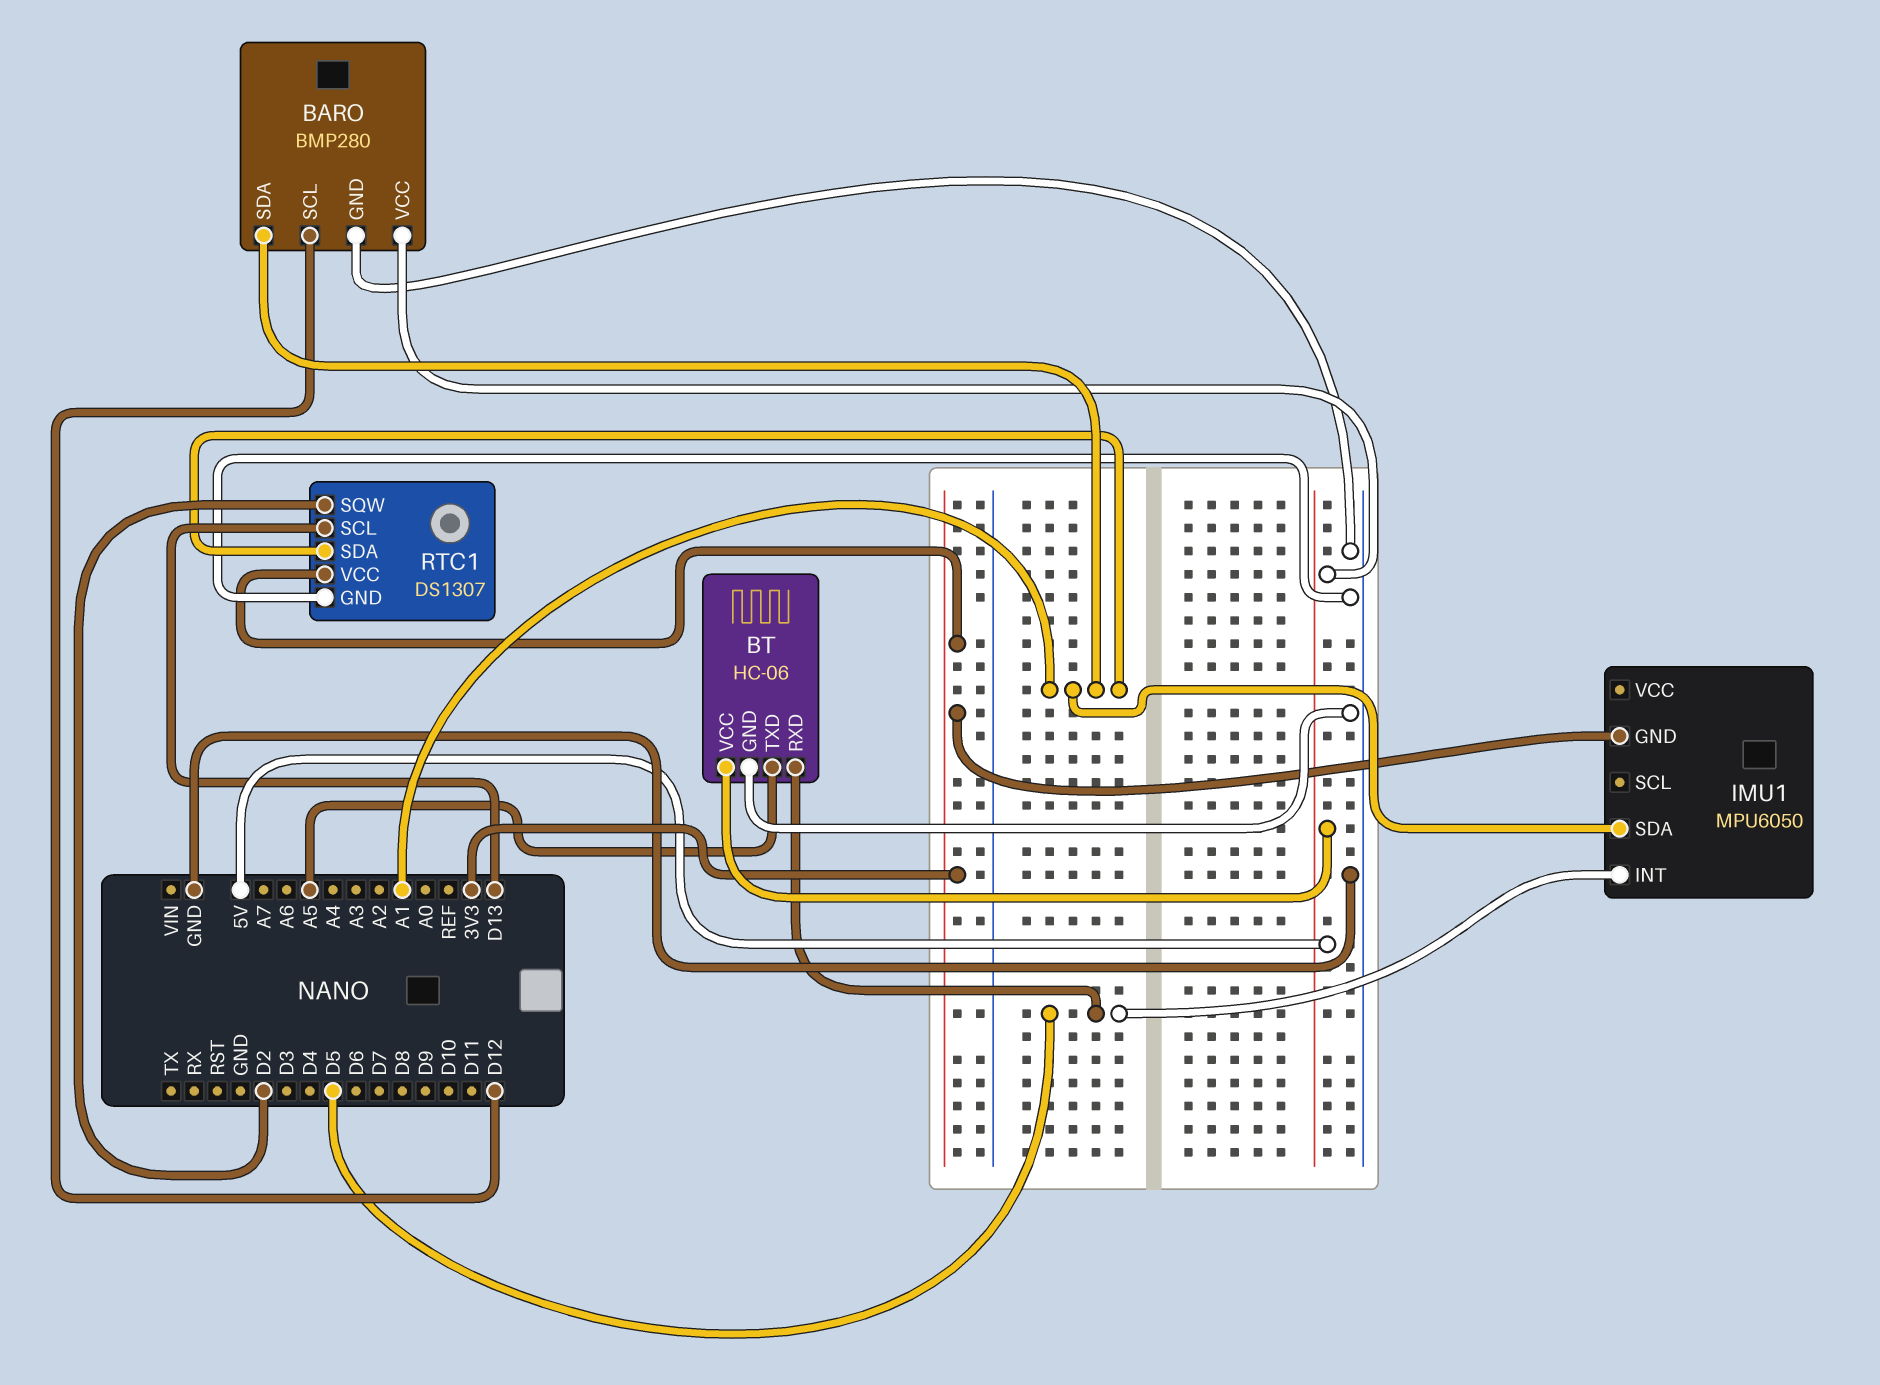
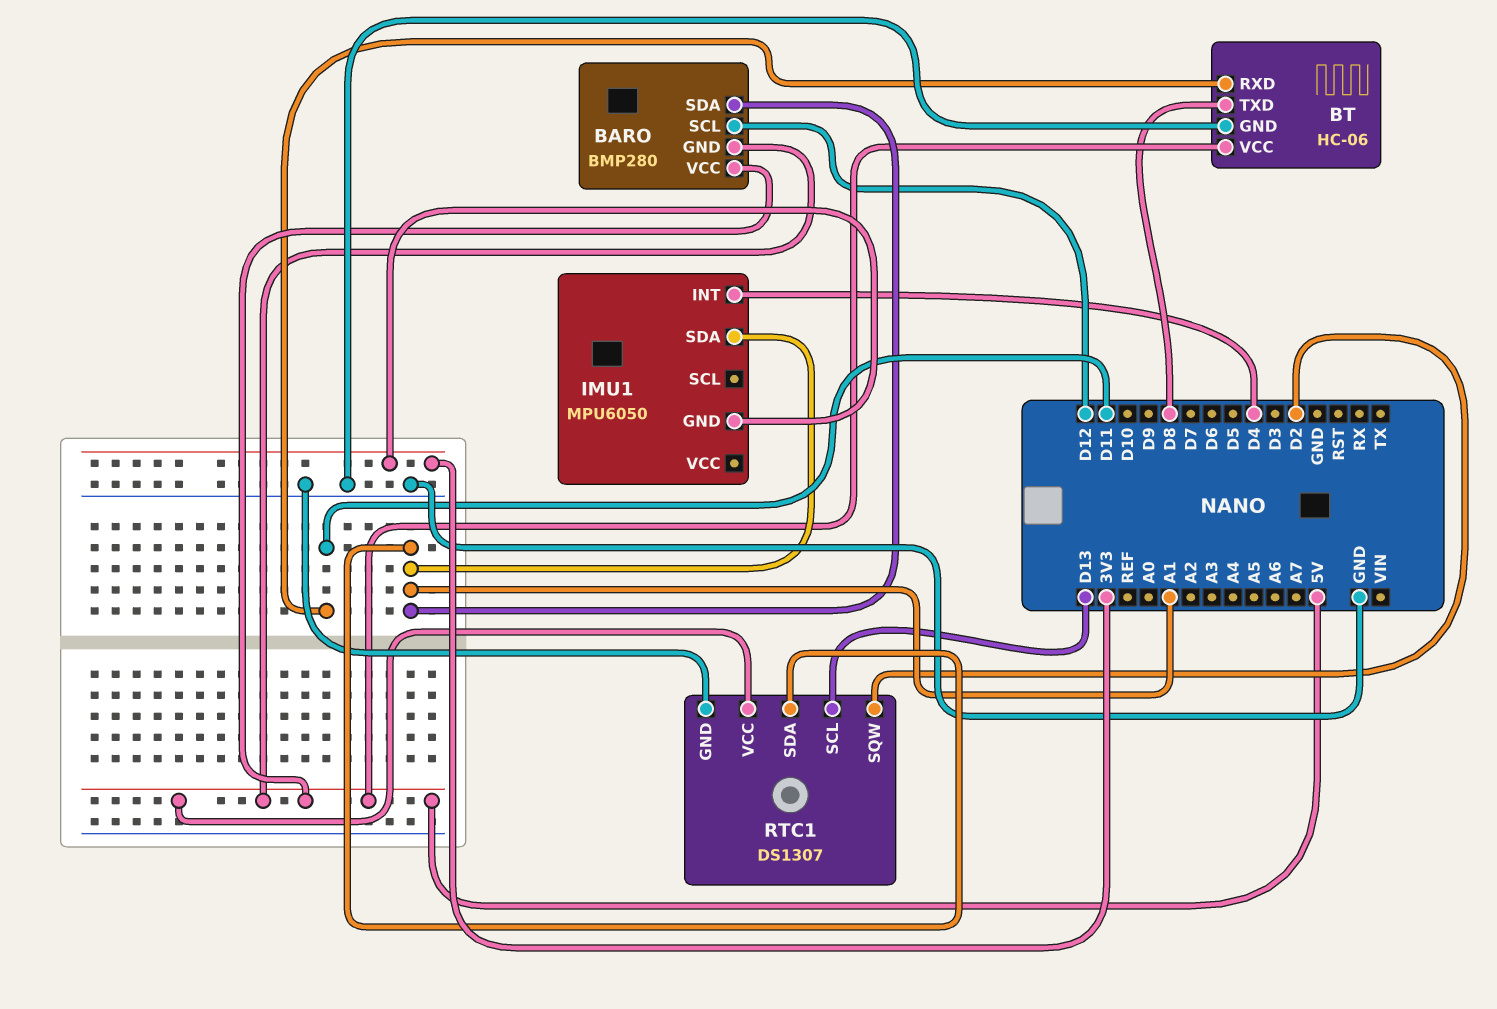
BARO pin GND: GND -> 5V
BT pin RXD: D5 -> D11
BT pin TXD: A5 -> D8
IMU1 pin INT: D5 -> D4
RTC1 pin VCC: 3V3 -> 5V

